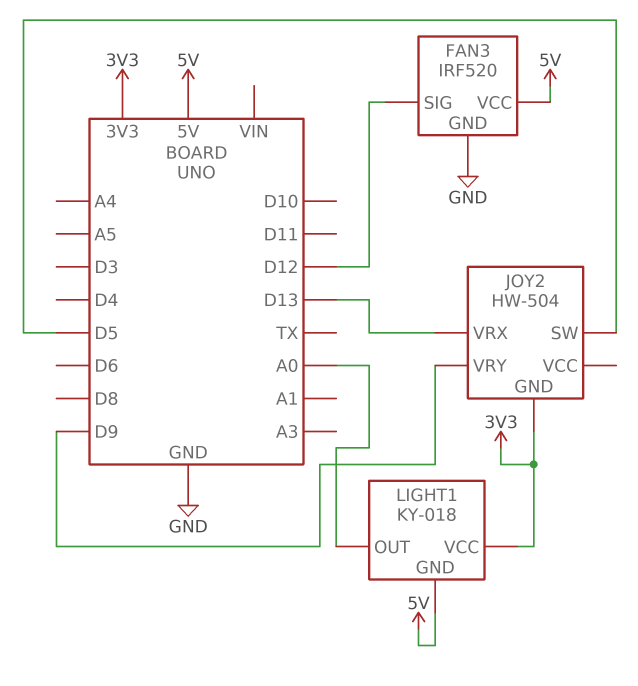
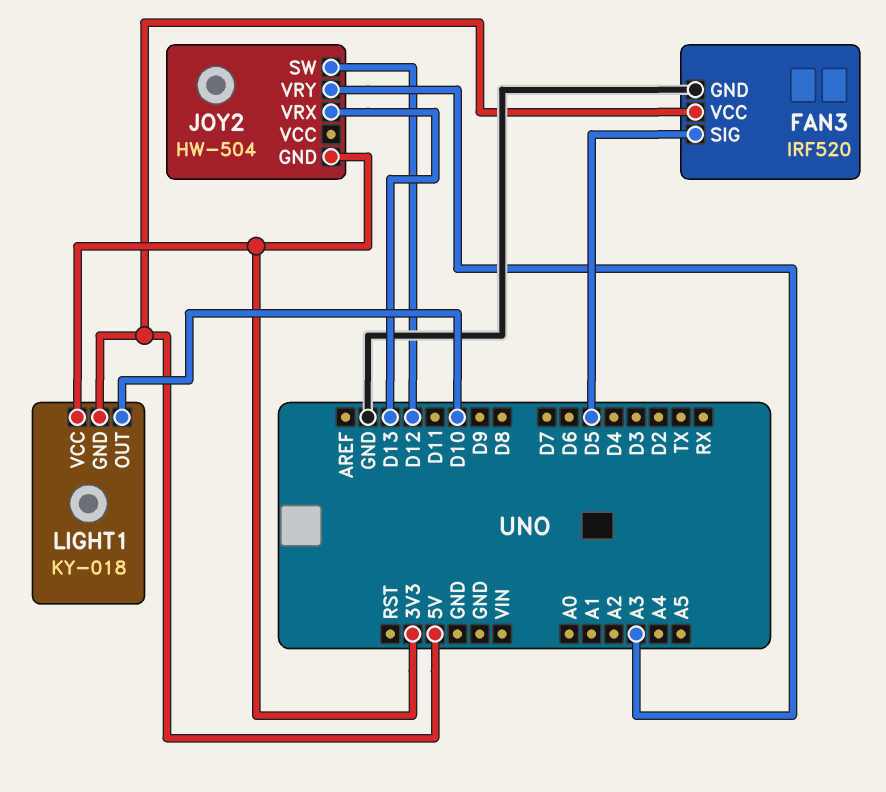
FAN3 pin SIG: D12 -> D5
JOY2 pin SW: D5 -> D12
JOY2 pin VRY: D9 -> A3
LIGHT1 pin OUT: A0 -> D10

